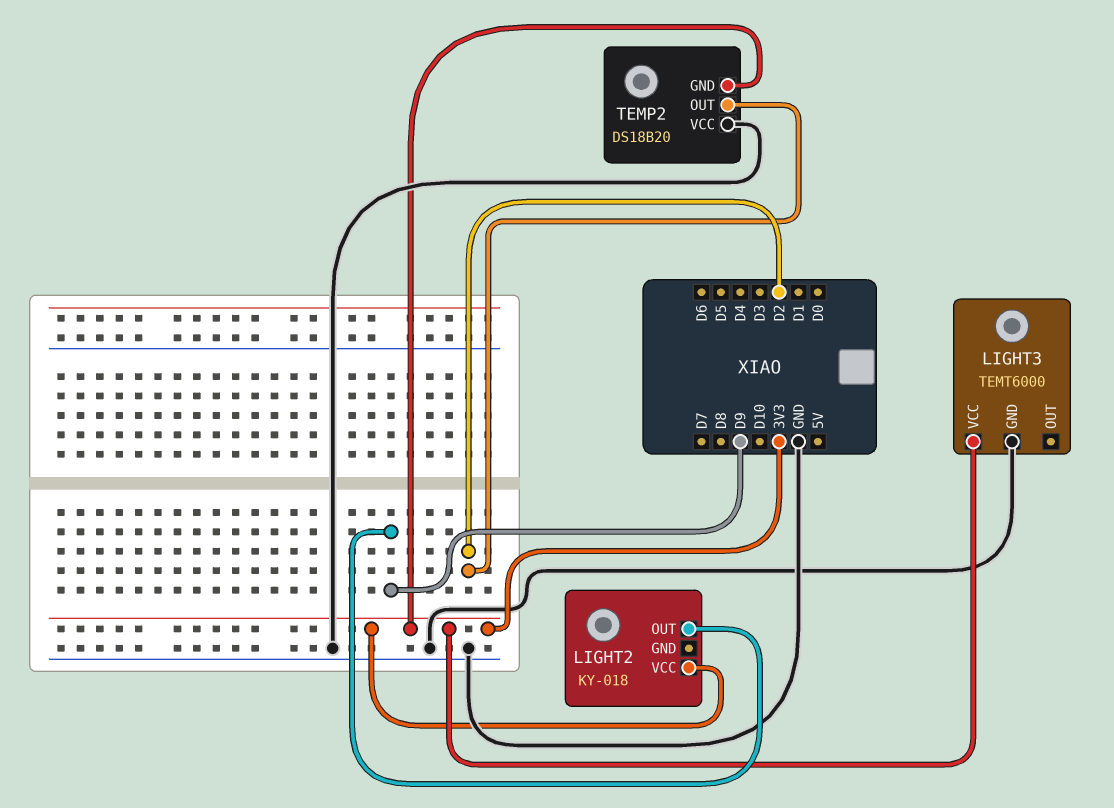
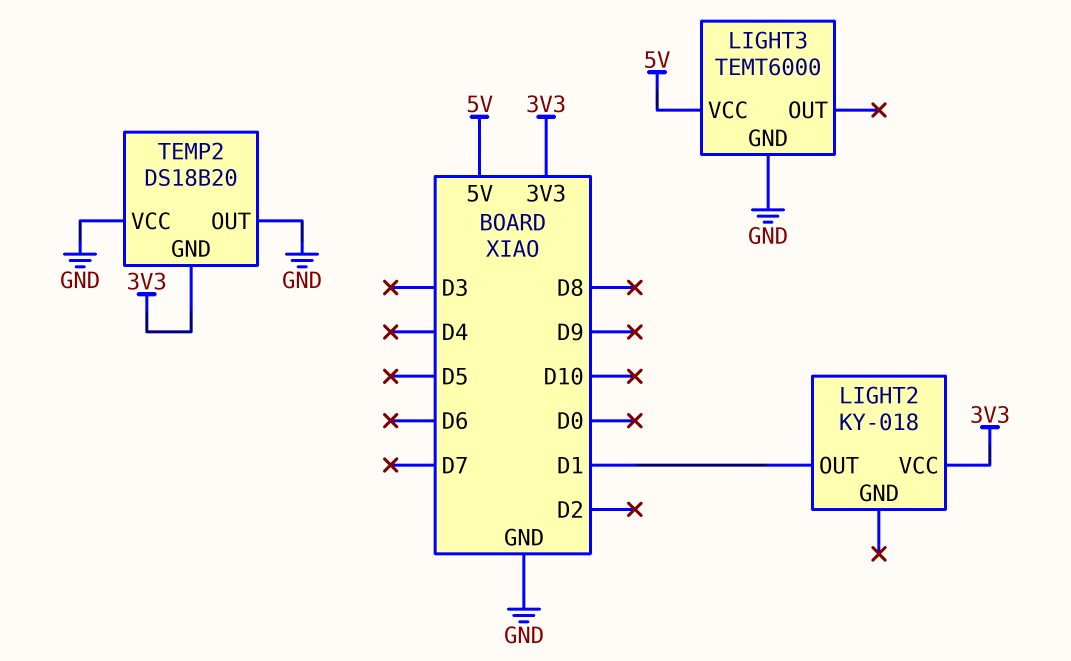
LIGHT2 pin OUT: D9 -> D1
LIGHT3 pin VCC: 3V3 -> 5V
TEMP2 pin OUT: D2 -> GND

